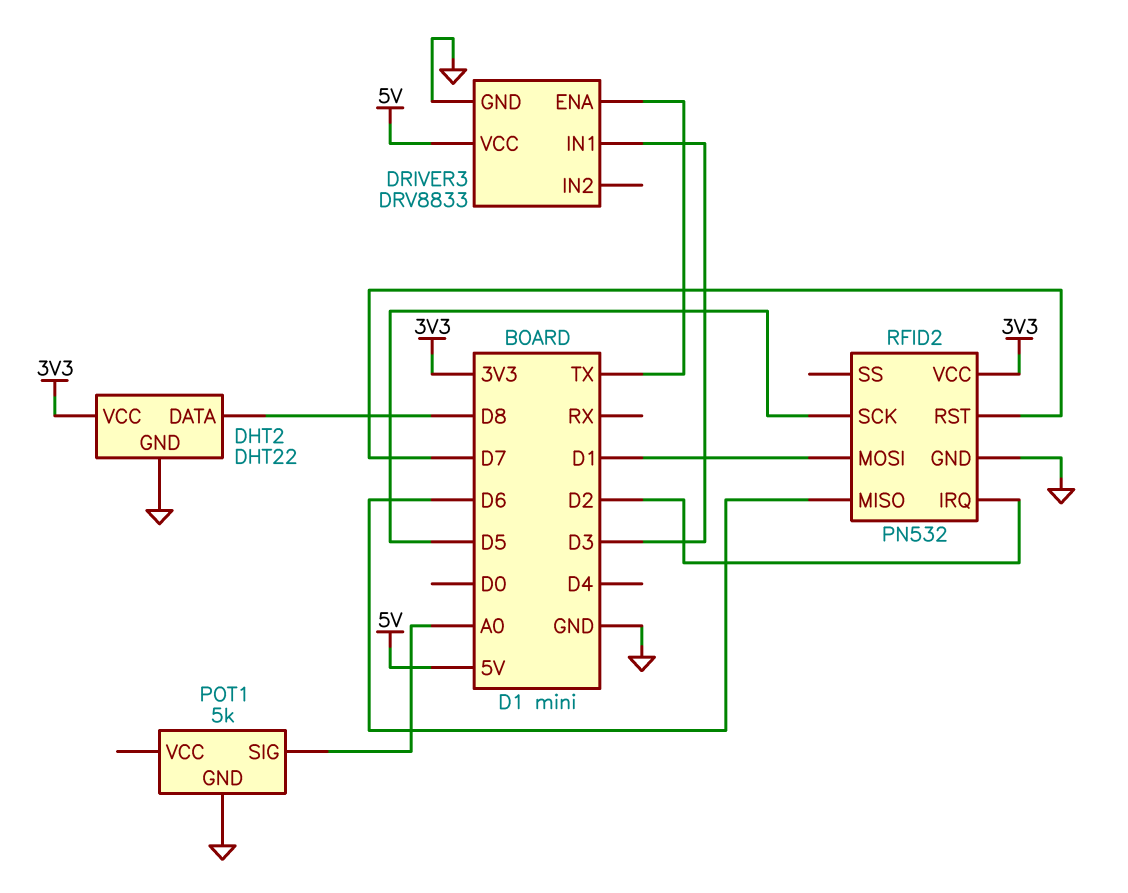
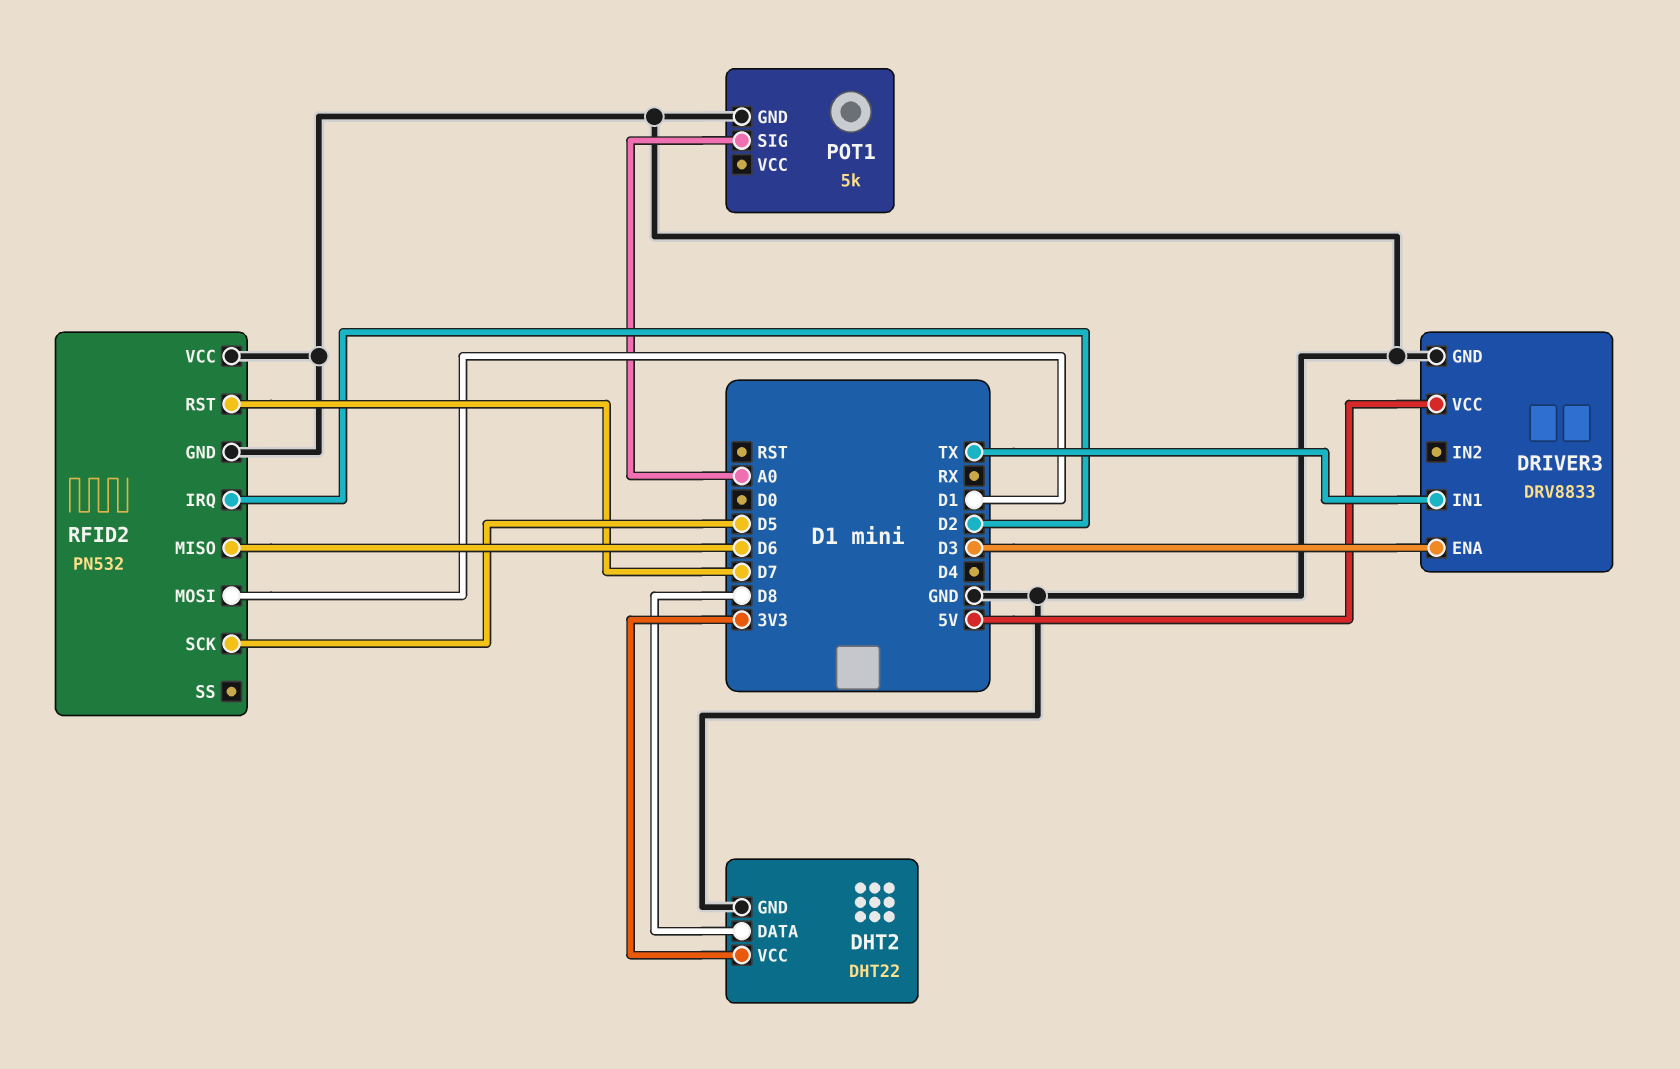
DRIVER3 pin ENA: TX -> D3
DRIVER3 pin IN1: D3 -> TX
RFID2 pin VCC: 3V3 -> GND

